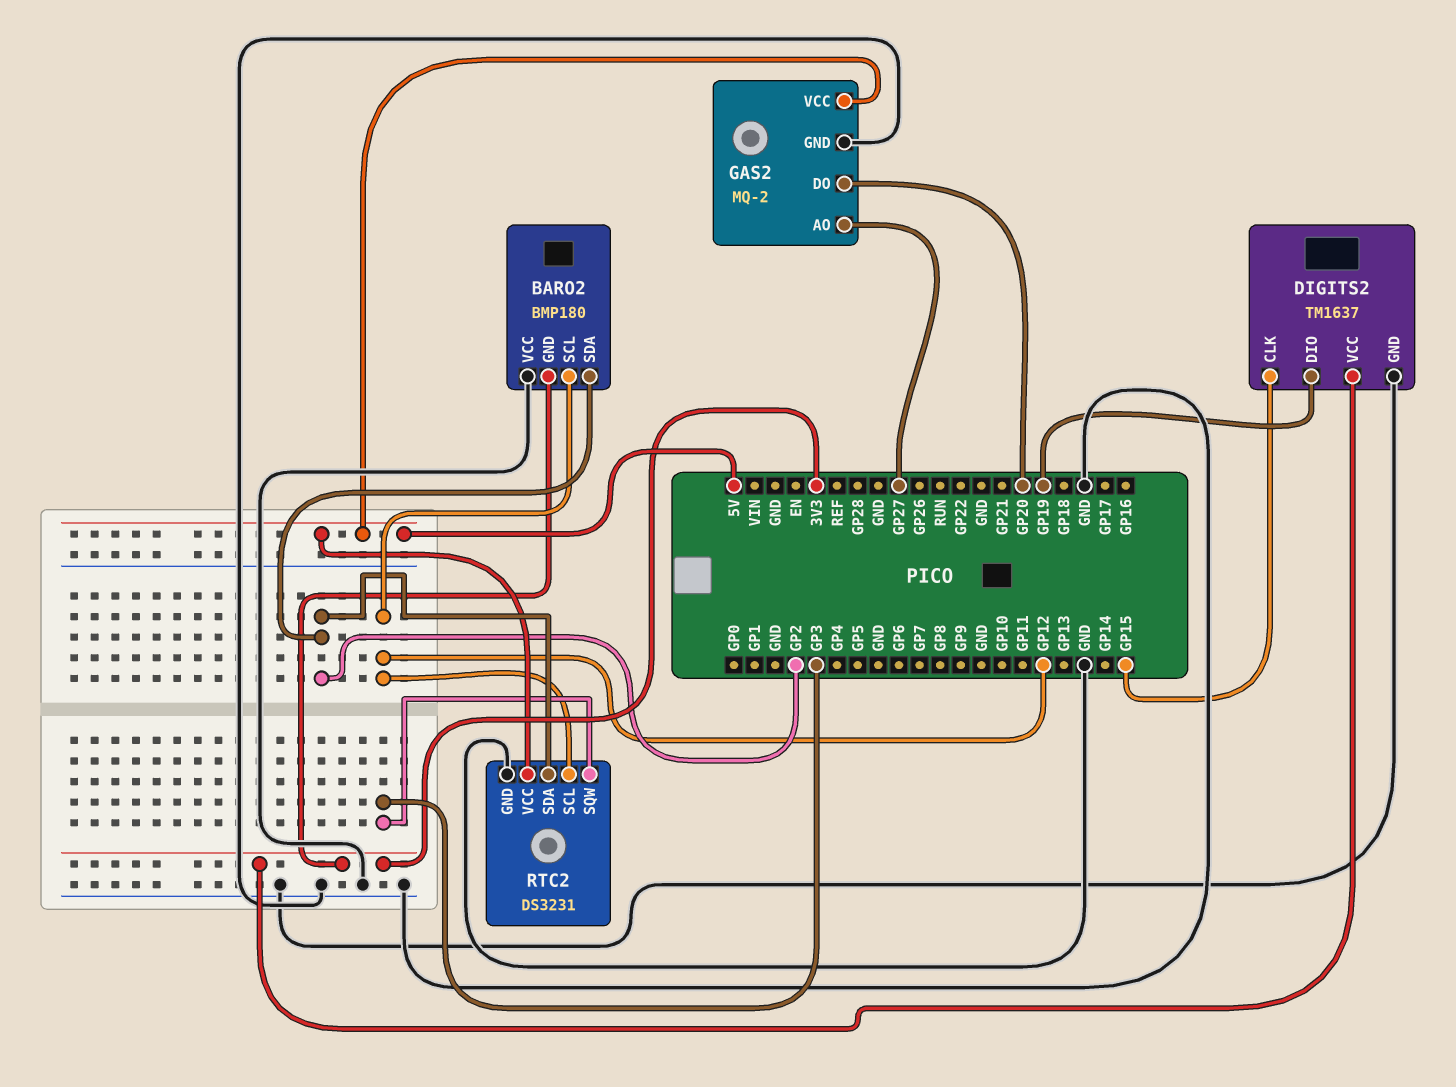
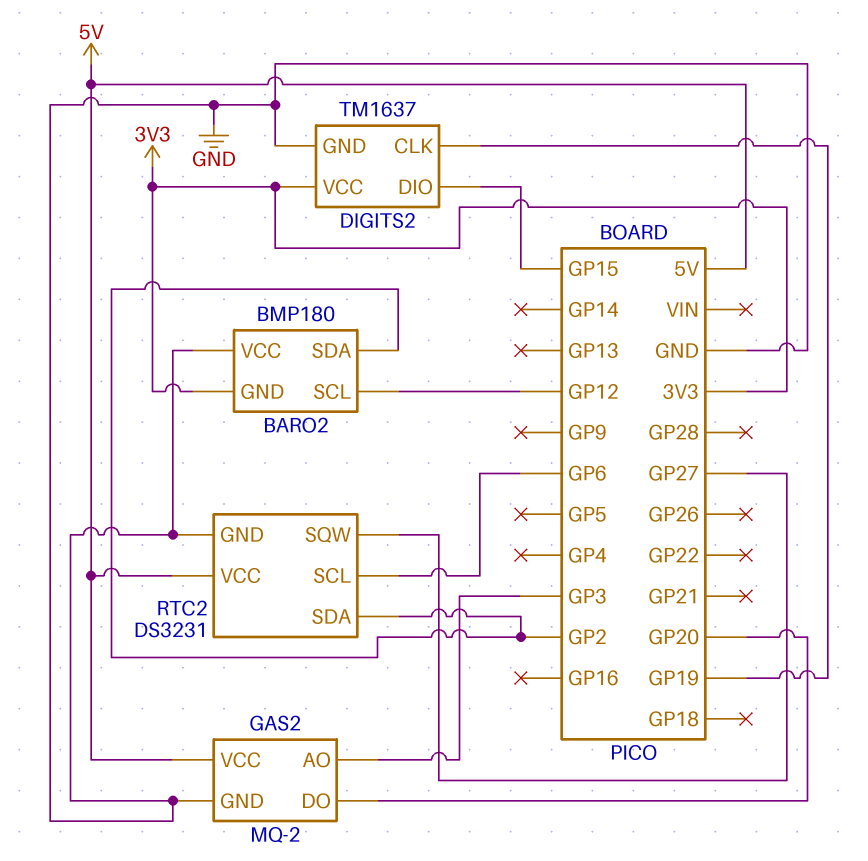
DIGITS2 pin CLK: GP15 -> GP19
DIGITS2 pin DIO: GP19 -> GP15
GAS2 pin AO: GP27 -> GP3
RTC2 pin SCL: GP12 -> GP6
RTC2 pin SQW: GP3 -> GP27

